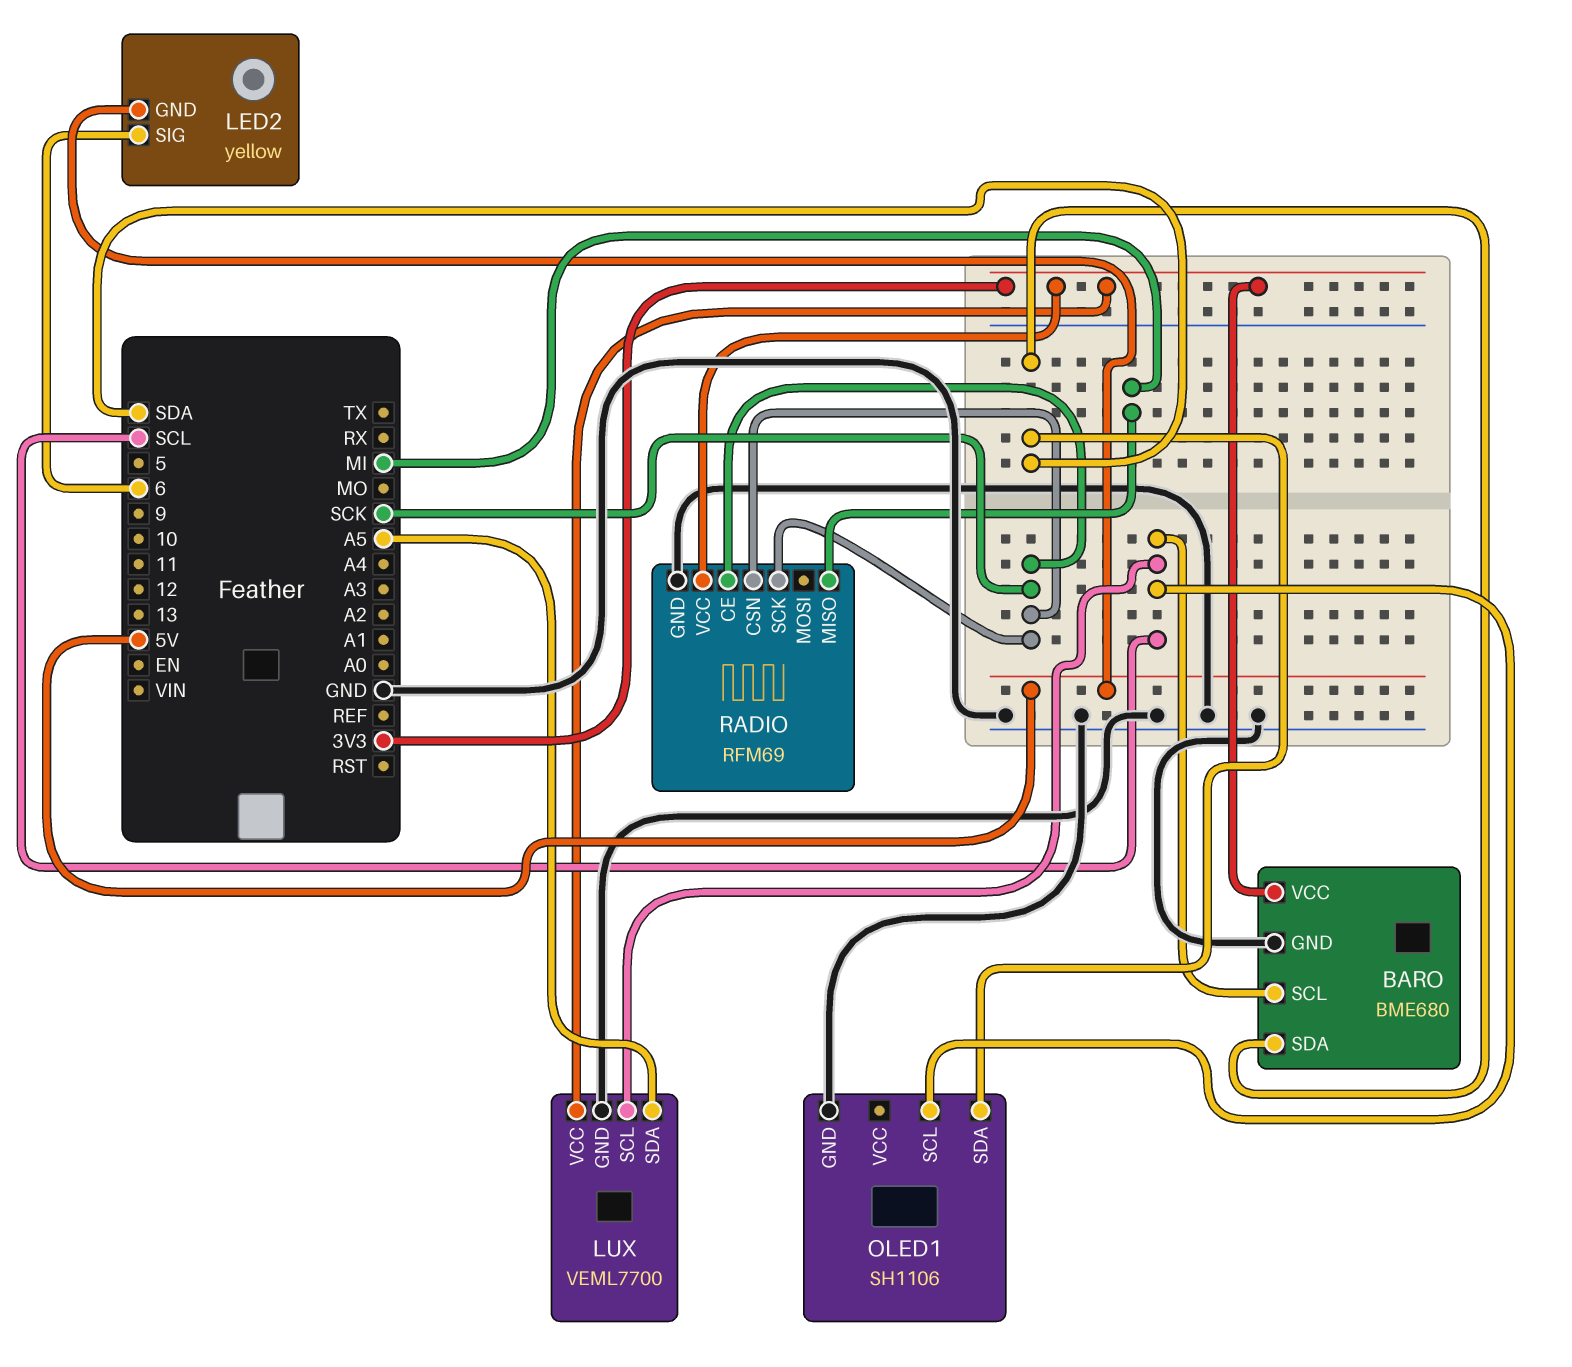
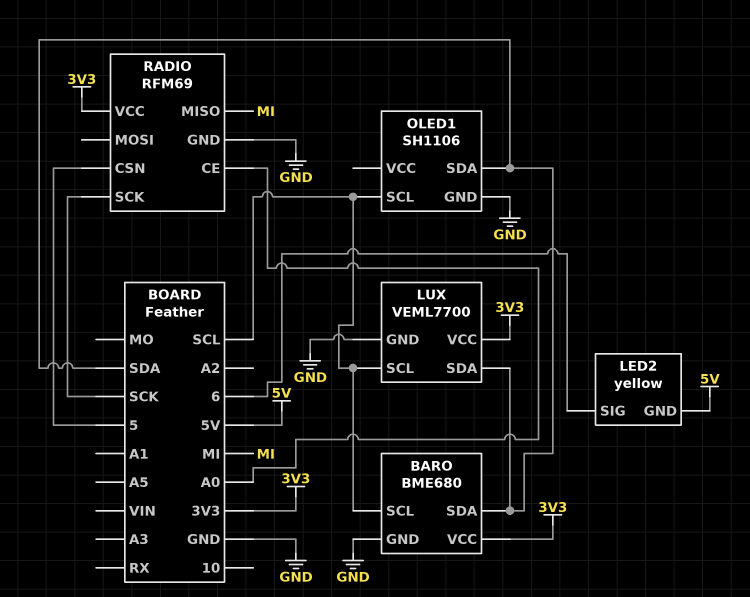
LUX pin SDA: A5 -> SDA
RADIO pin CE: SCK -> A0
RADIO pin CSN: SCK -> 5

